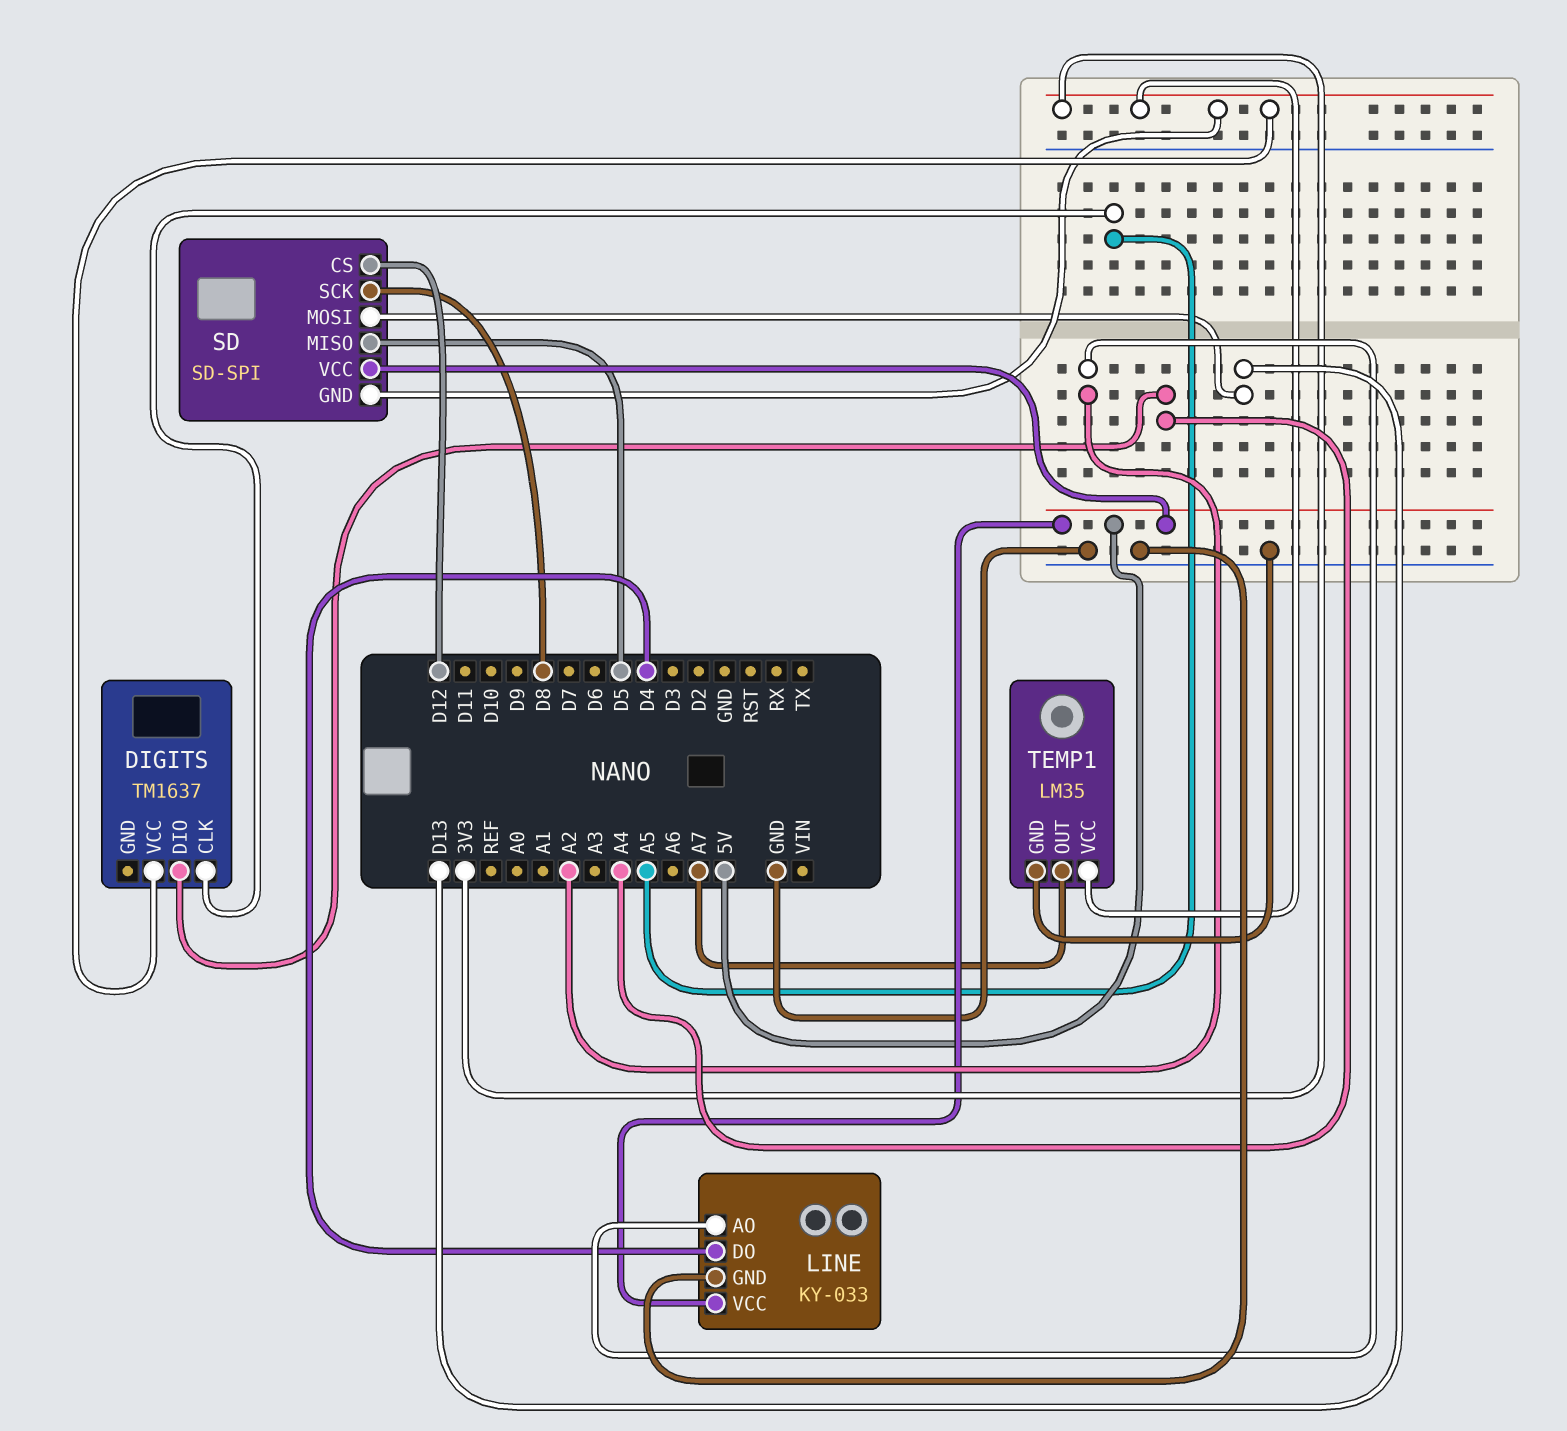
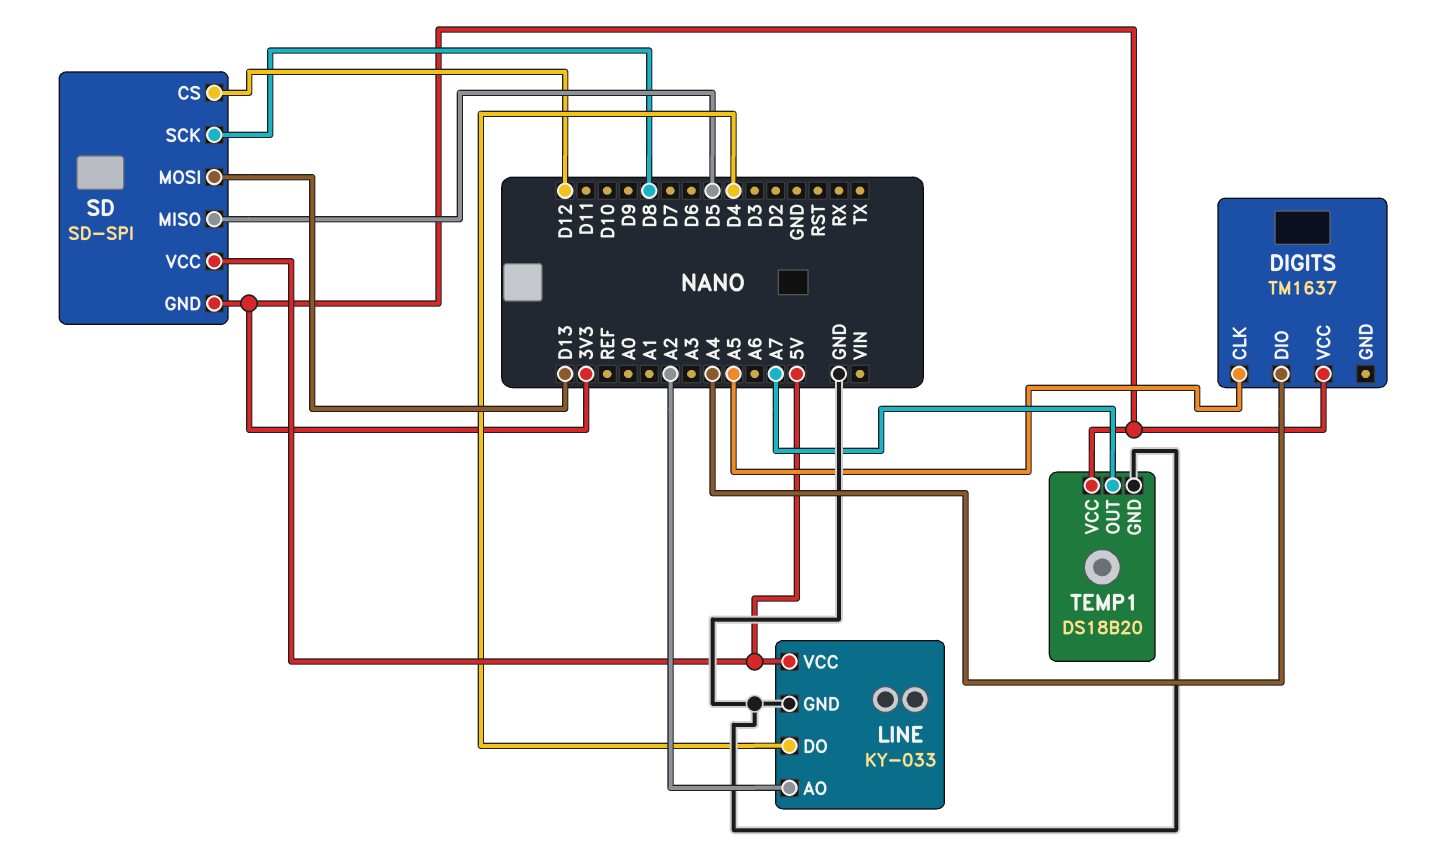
TEMP1: LM35 -> DS18B20

